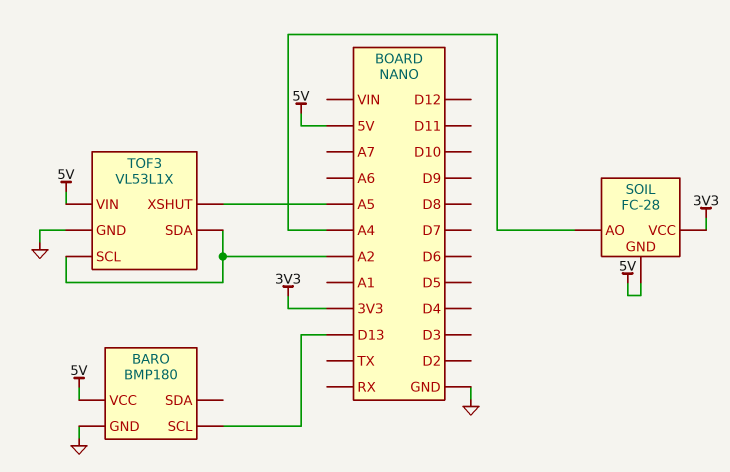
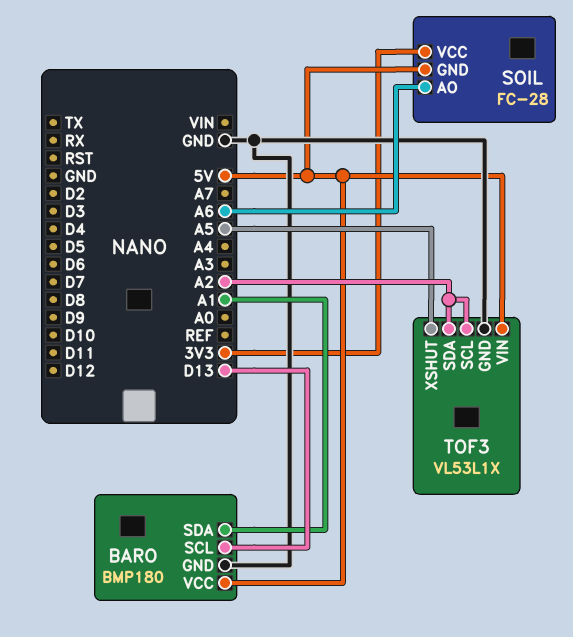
BARO pin SDA: none -> A1
SOIL pin AO: A4 -> A6

